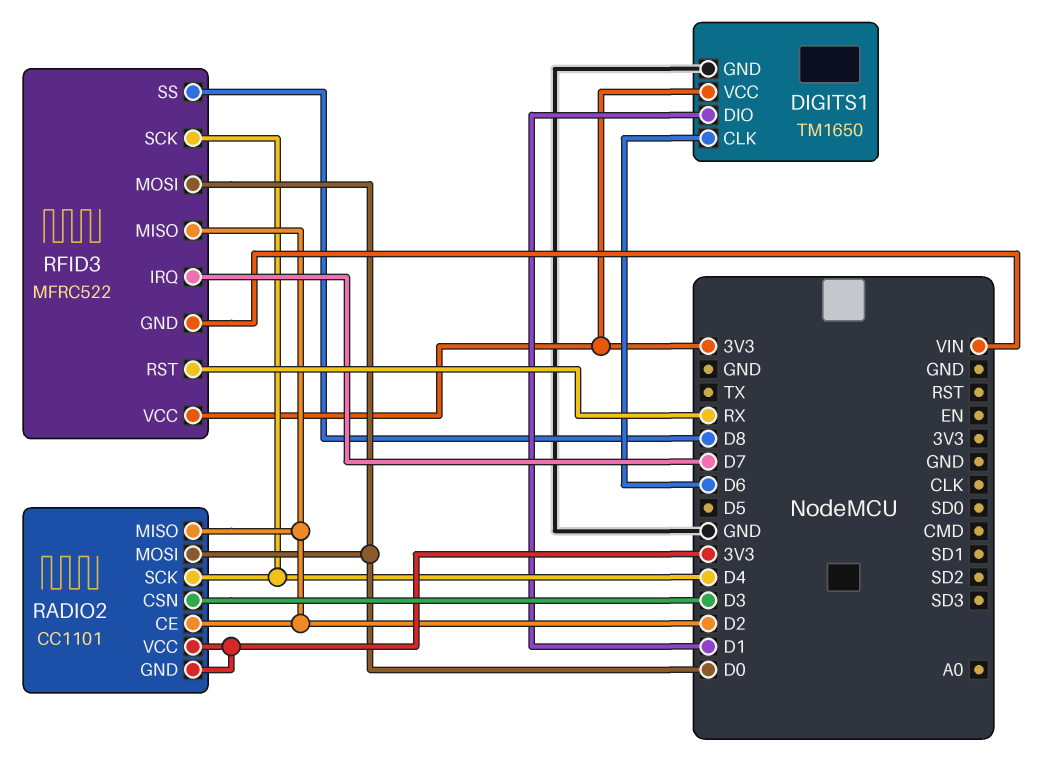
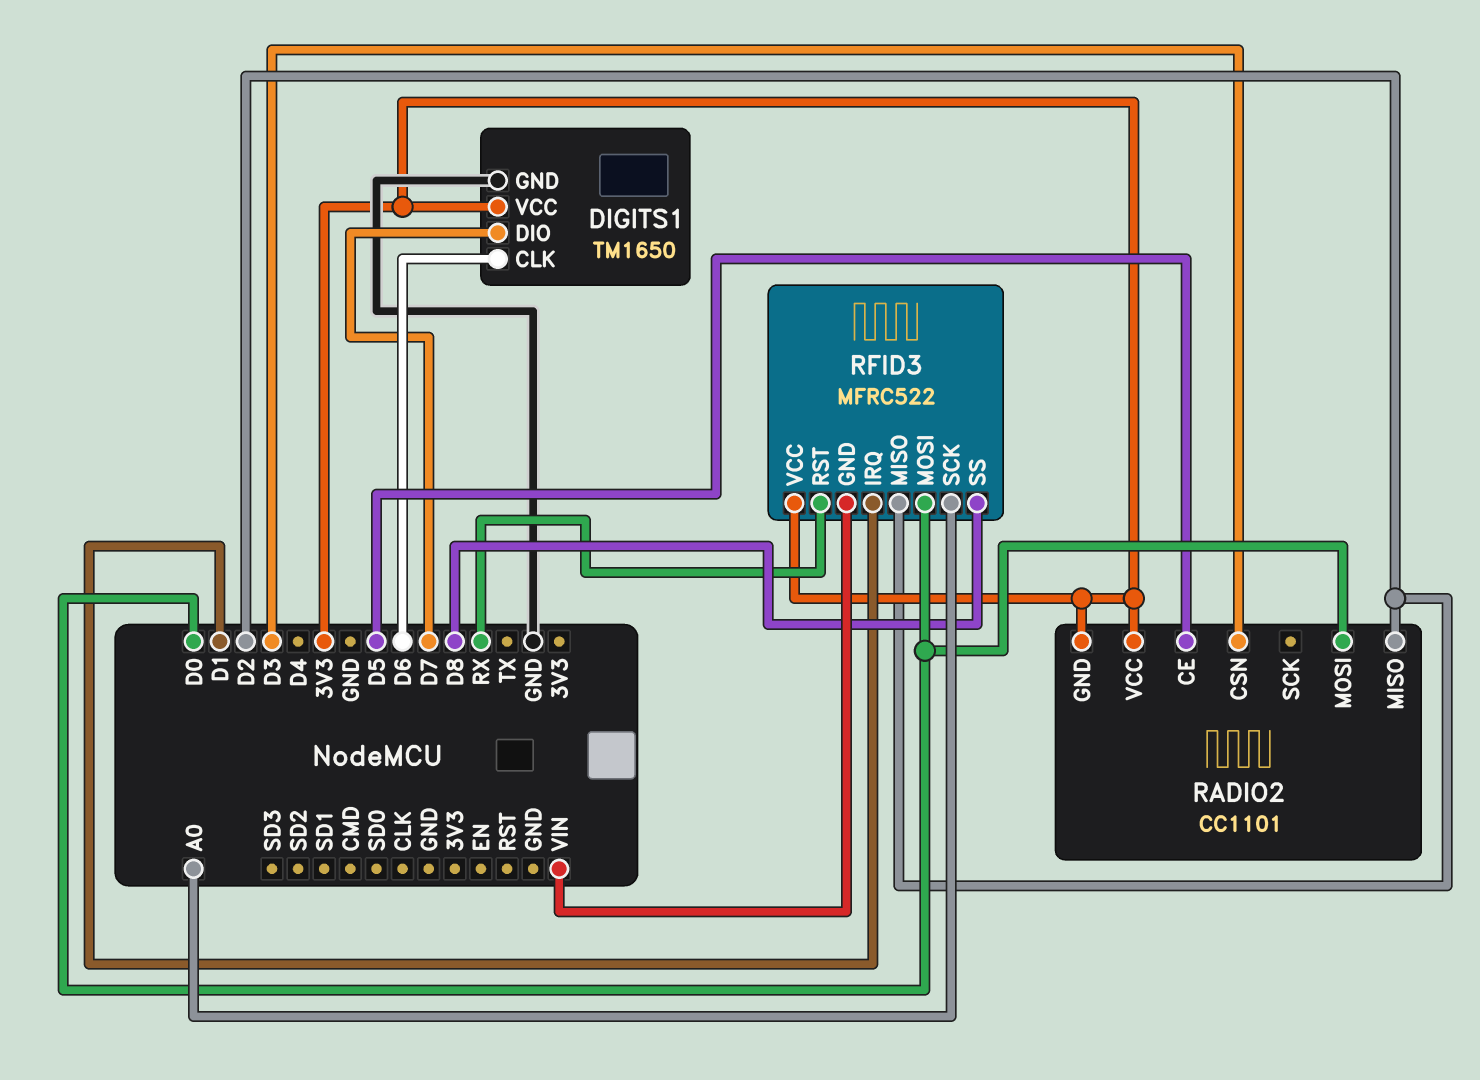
DIGITS1 pin DIO: D1 -> D7
RADIO2 pin CE: D2 -> D5
RADIO2 pin SCK: D4 -> none
RFID3 pin IRQ: D7 -> D1
RFID3 pin SCK: D4 -> A0

